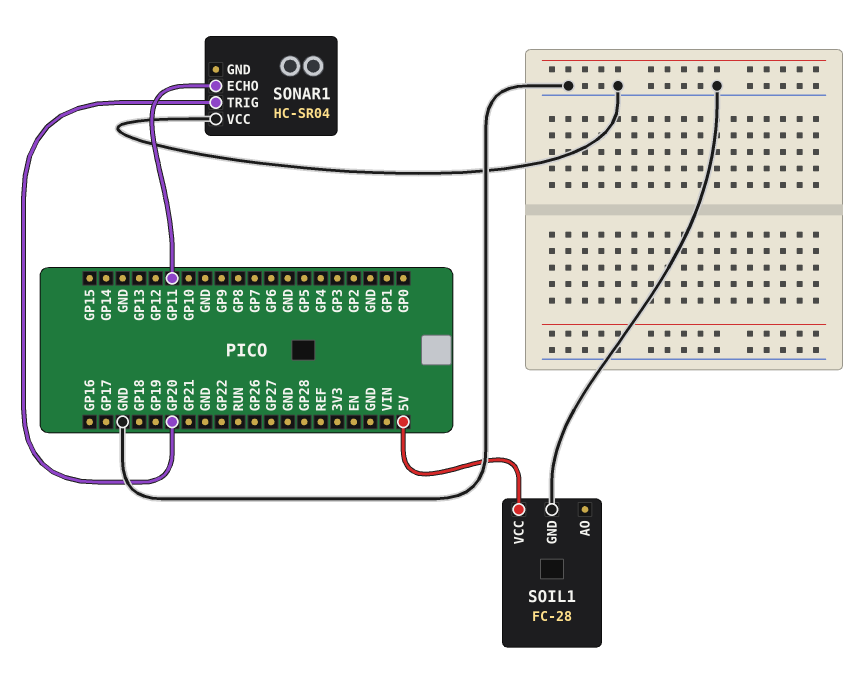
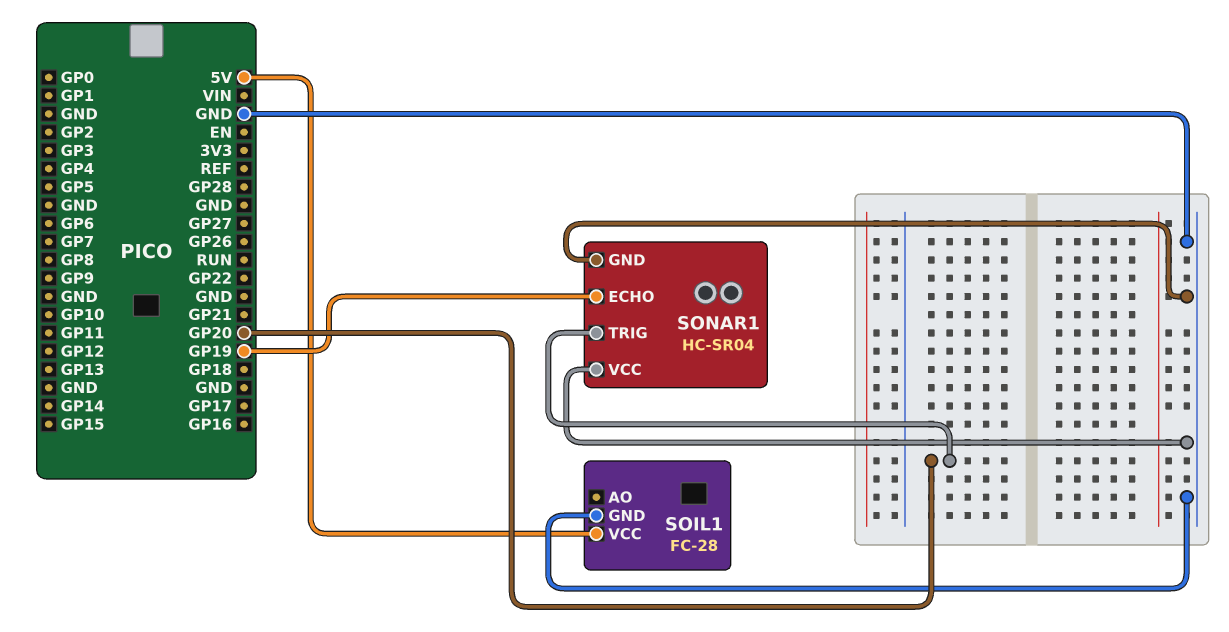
SONAR1 pin ECHO: GP11 -> GP19
SONAR1 pin GND: none -> GND

